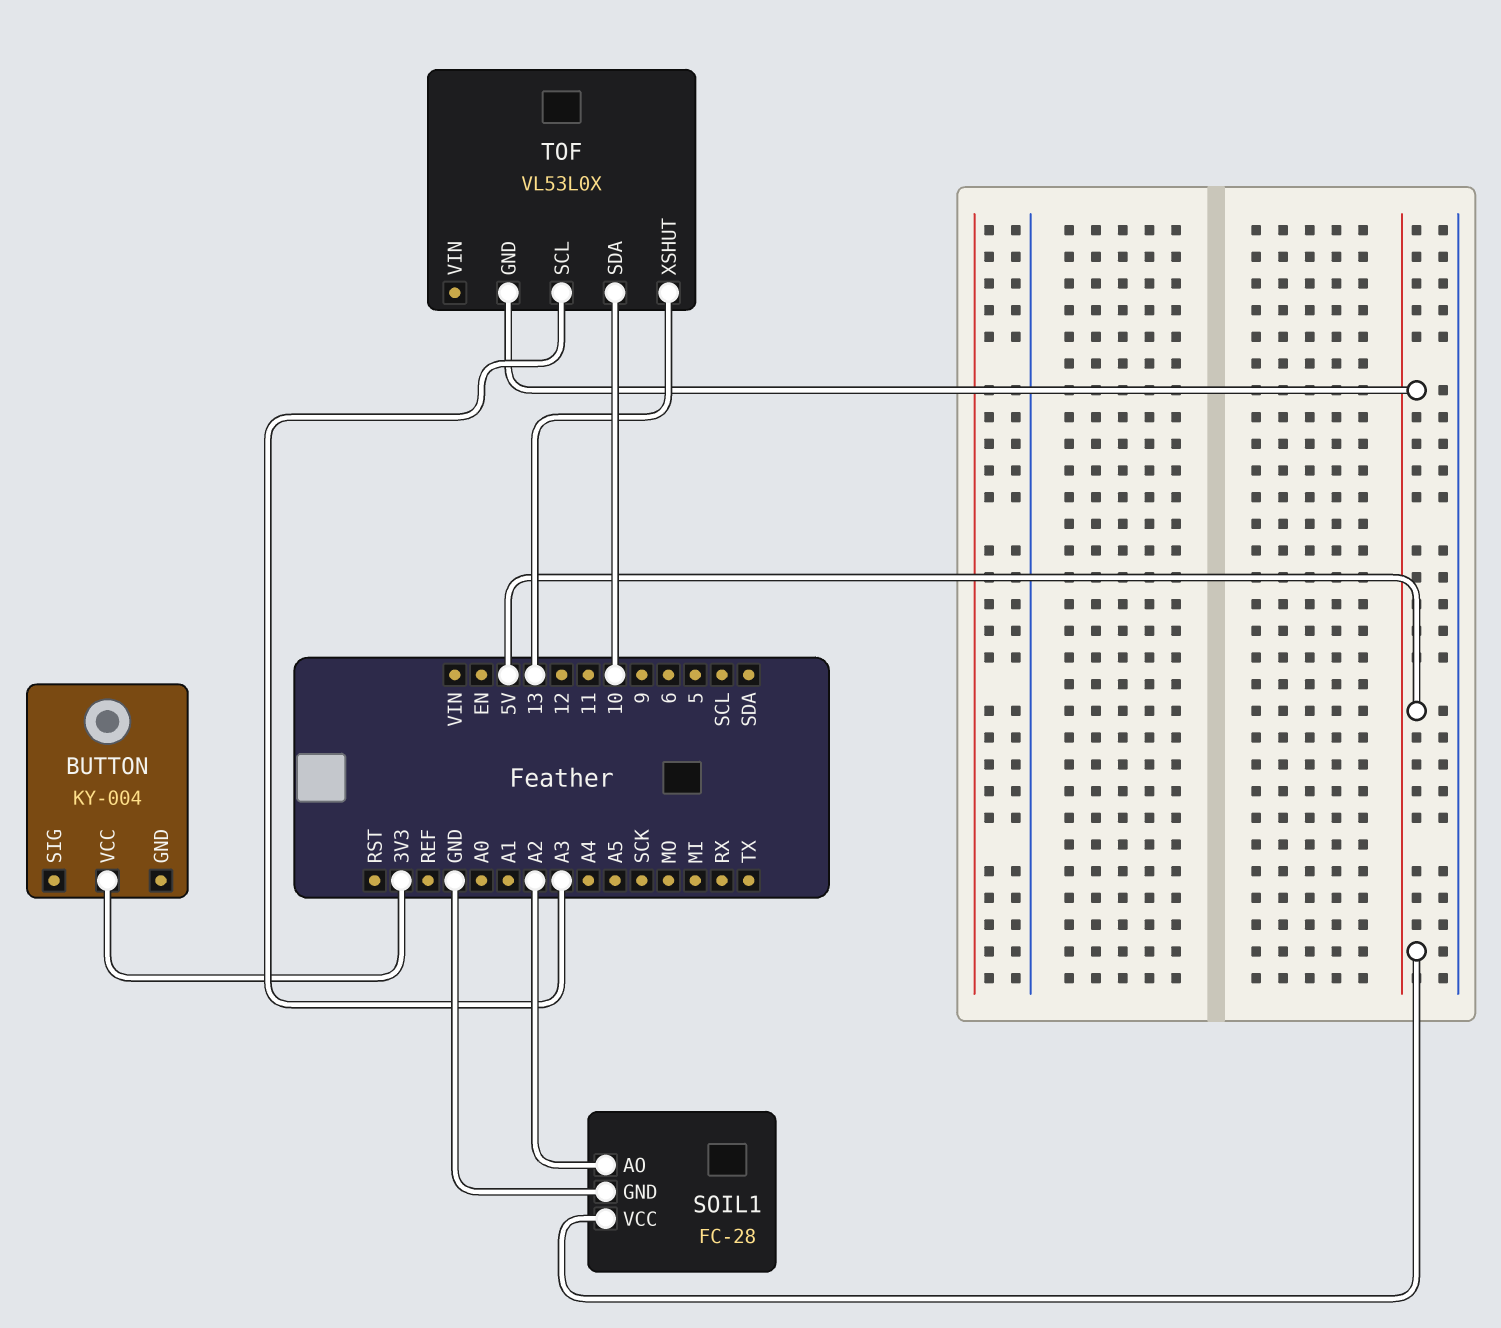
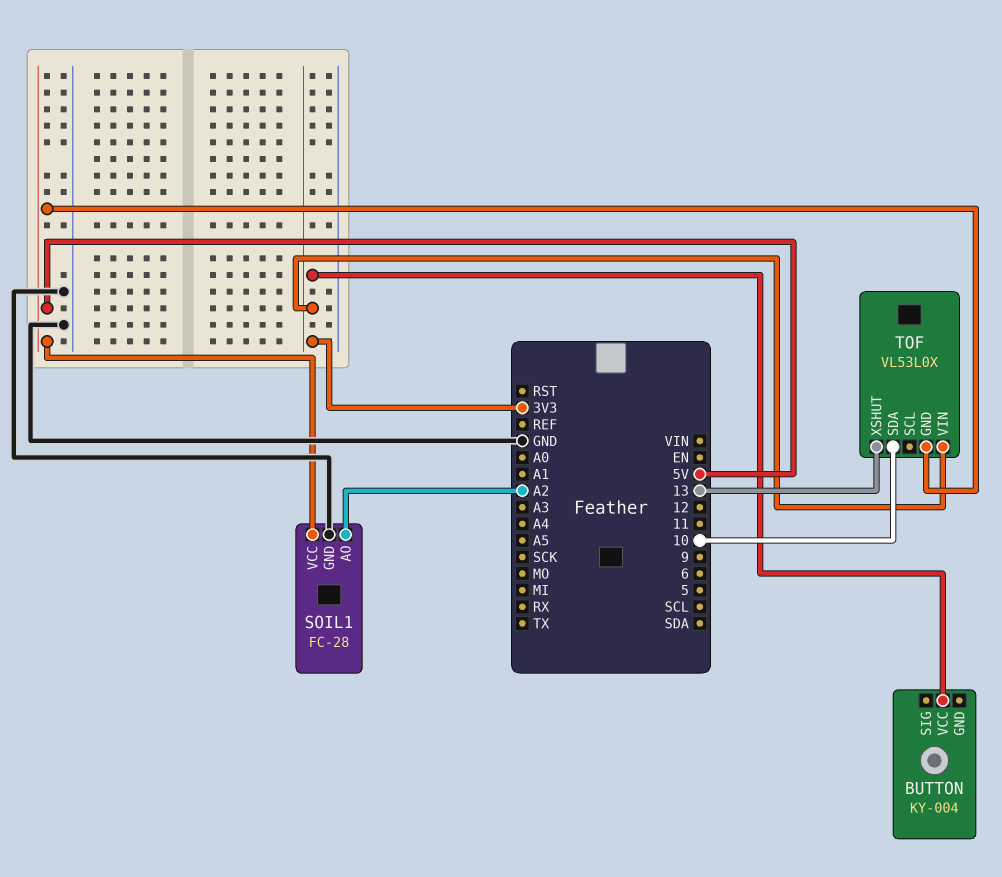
TOF pin SCL: A3 -> none
TOF pin VIN: none -> 3V3

